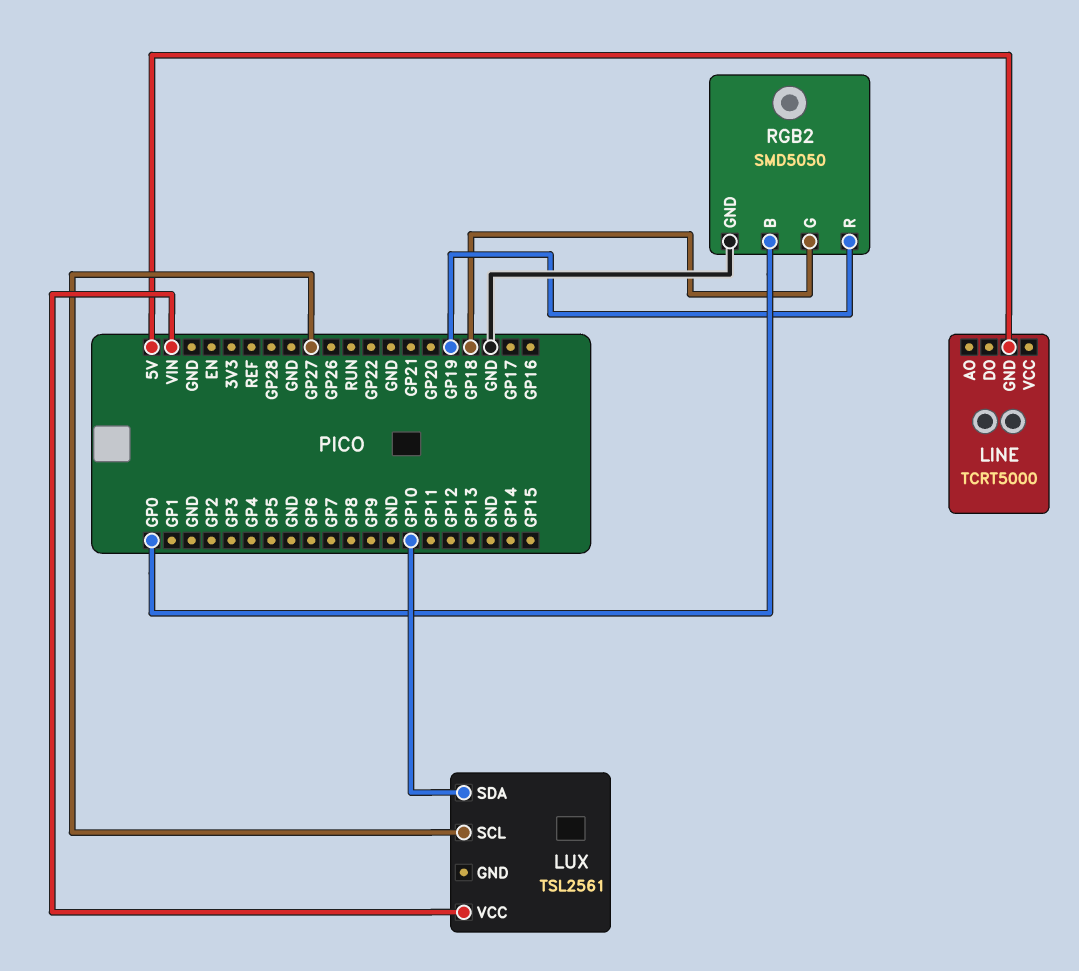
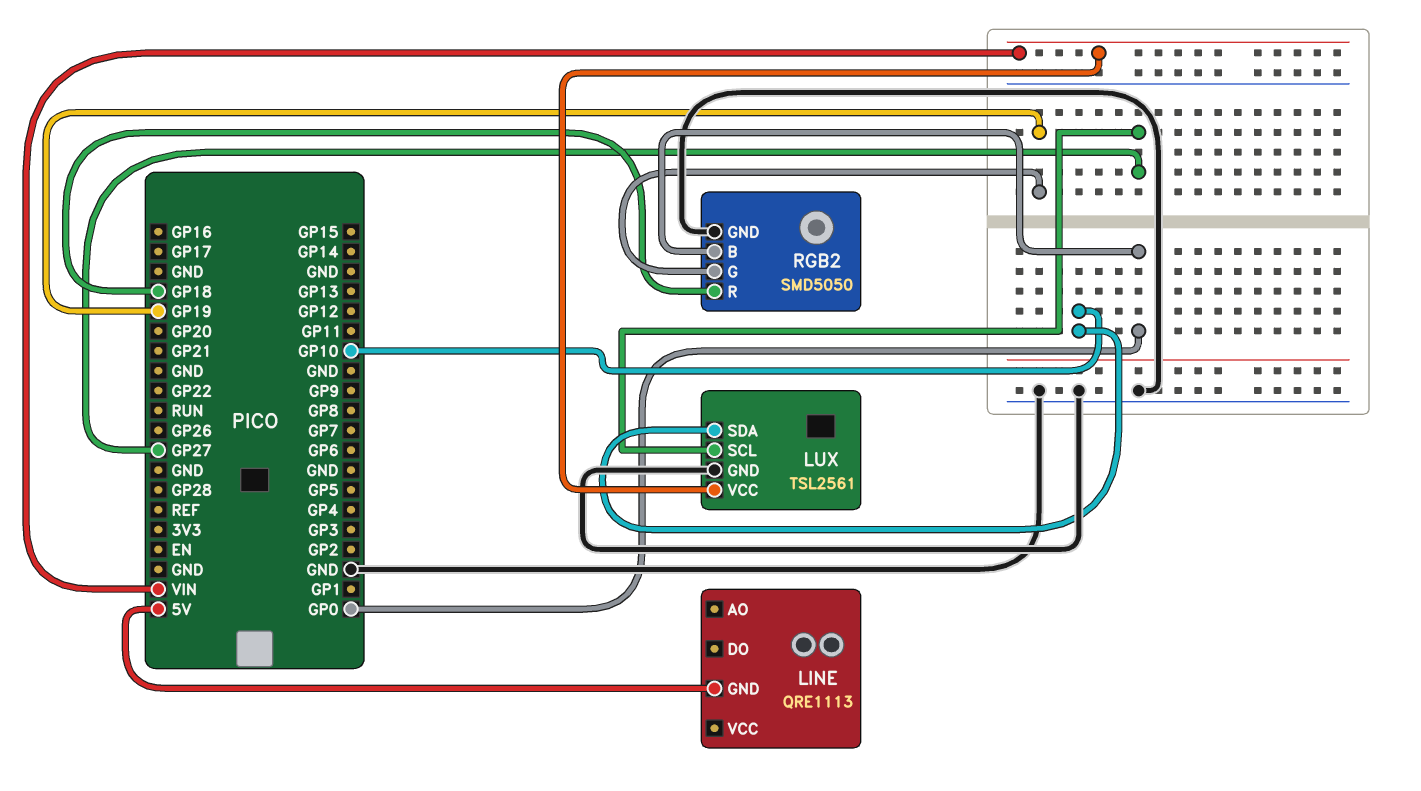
LINE: TCRT5000 -> QRE1113
LUX pin GND: none -> GND
RGB2 pin G: GP18 -> GP19
RGB2 pin R: GP19 -> GP18

